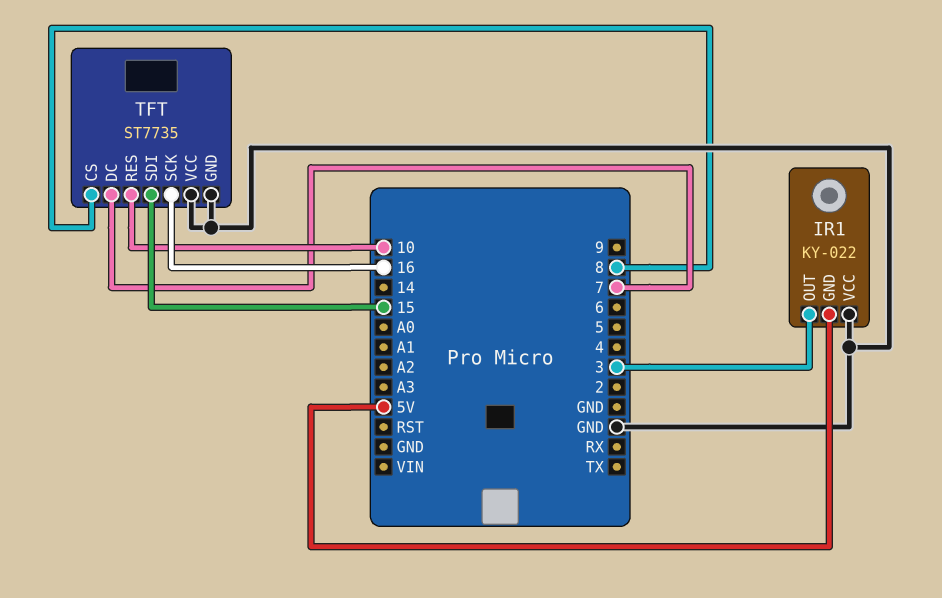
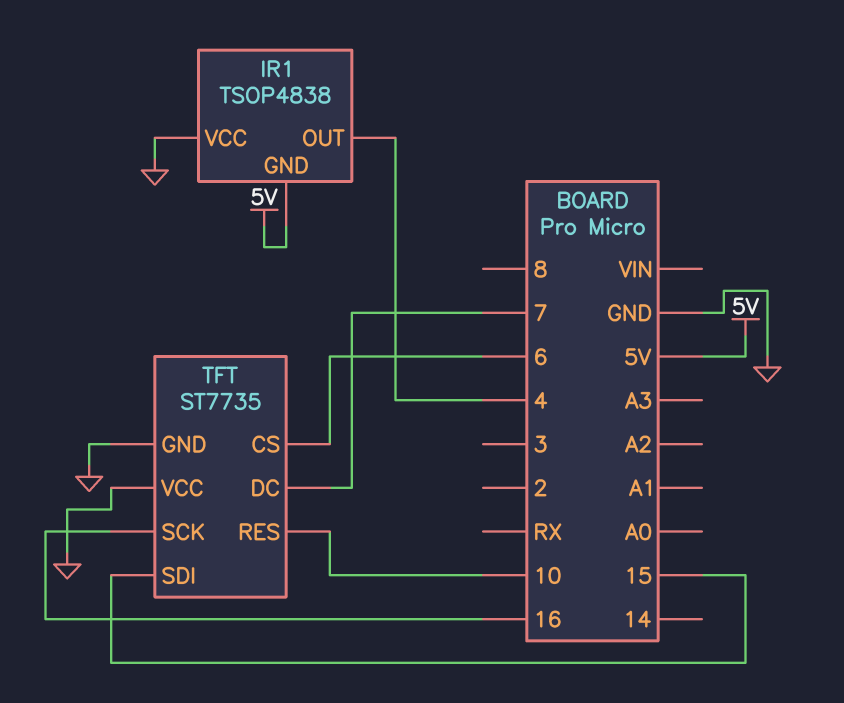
IR1: KY-022 -> TSOP4838
IR1 pin OUT: 3 -> 4
TFT pin CS: 8 -> 6

